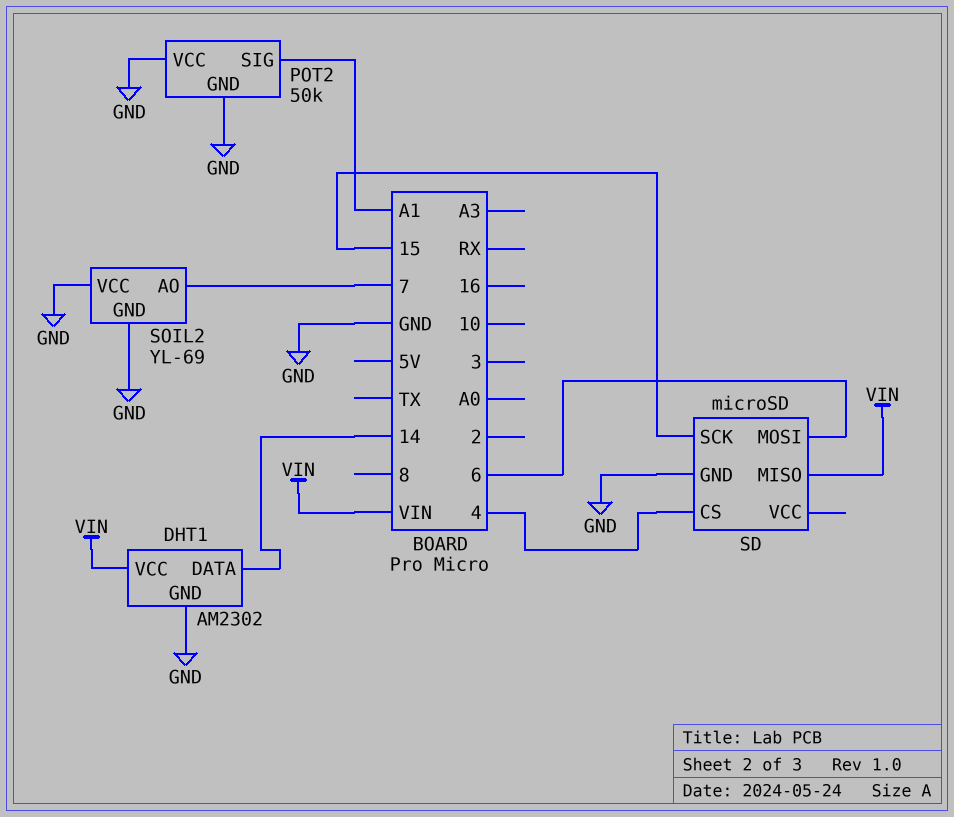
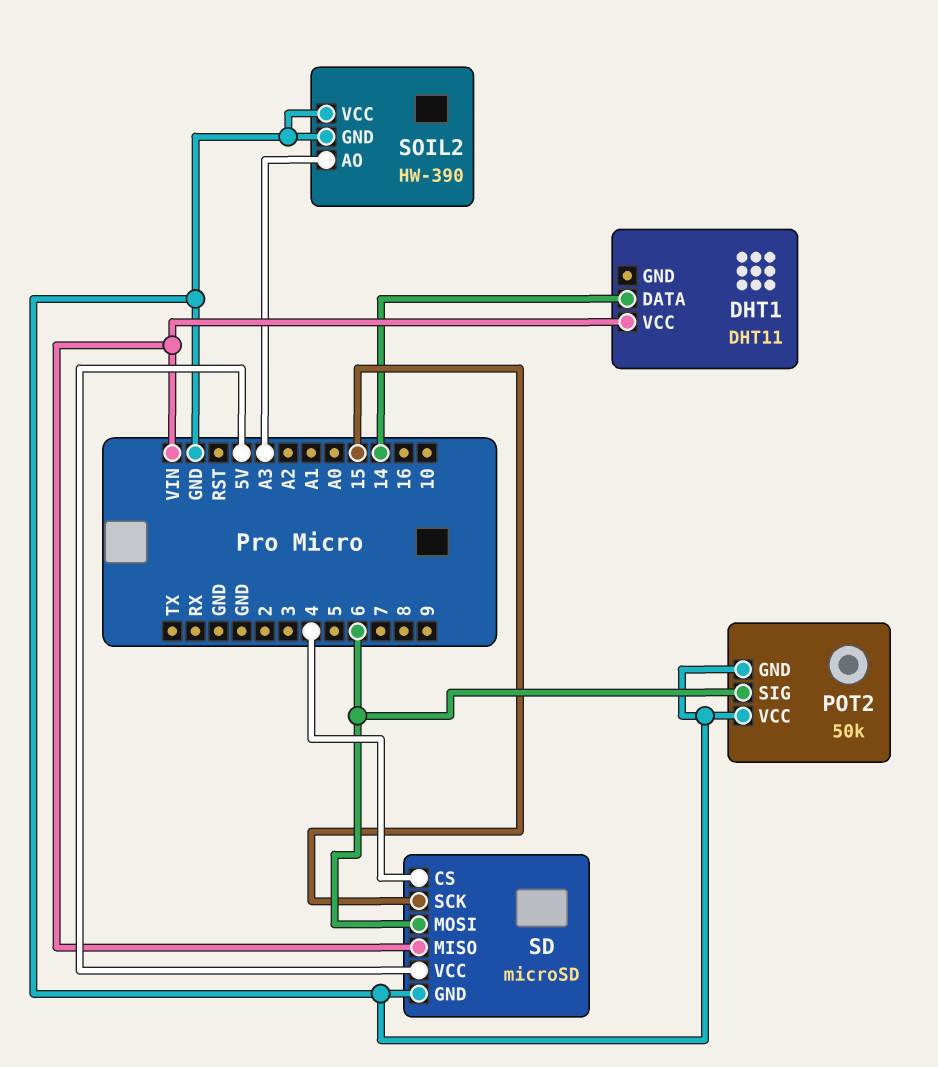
DHT1: AM2302 -> DHT11
DHT1 pin GND: GND -> none
POT2 pin SIG: A1 -> 6
SD pin VCC: none -> 5V
SOIL2: YL-69 -> HW-390
SOIL2 pin AO: 7 -> A3

